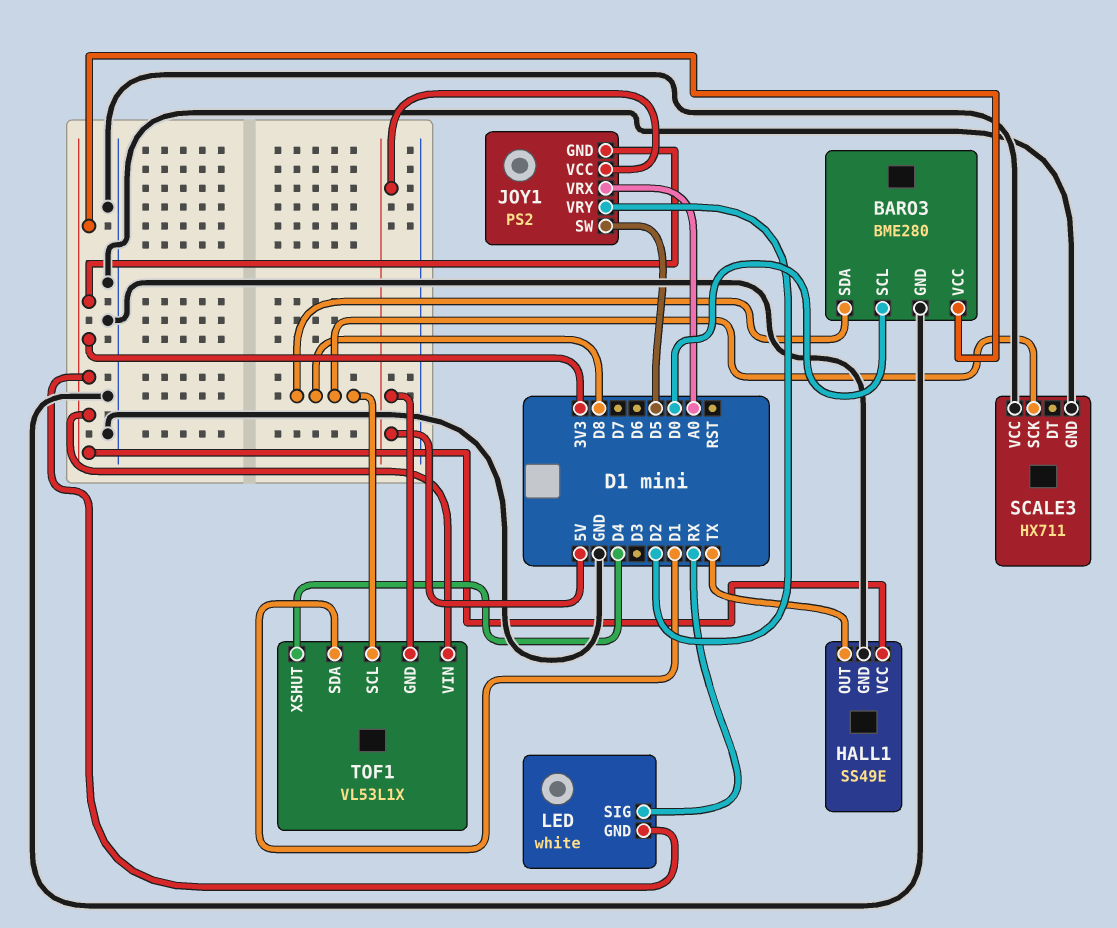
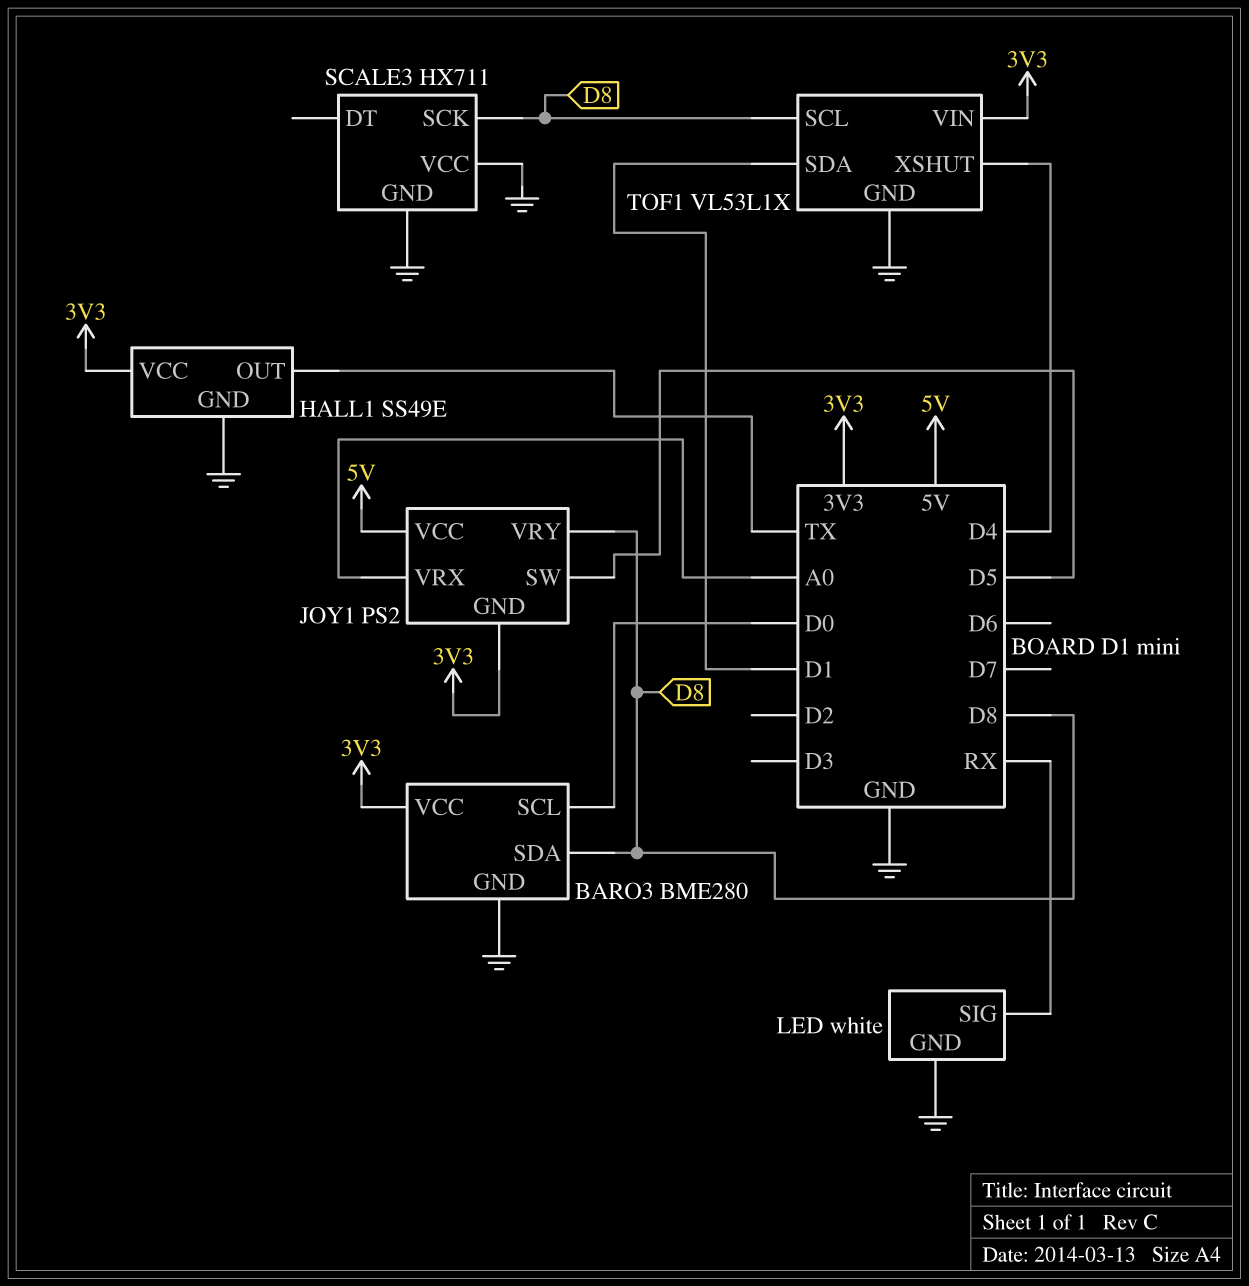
JOY1 pin VRY: D2 -> D8
LED pin GND: 3V3 -> GND
TOF1 pin GND: 5V -> GND

